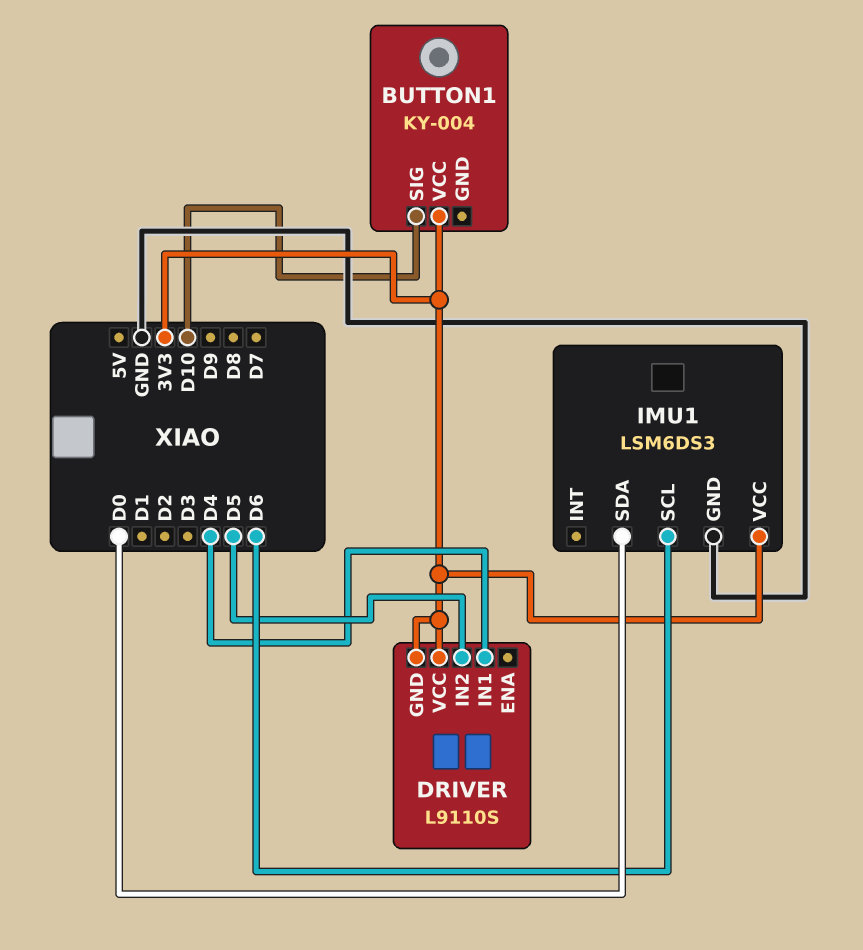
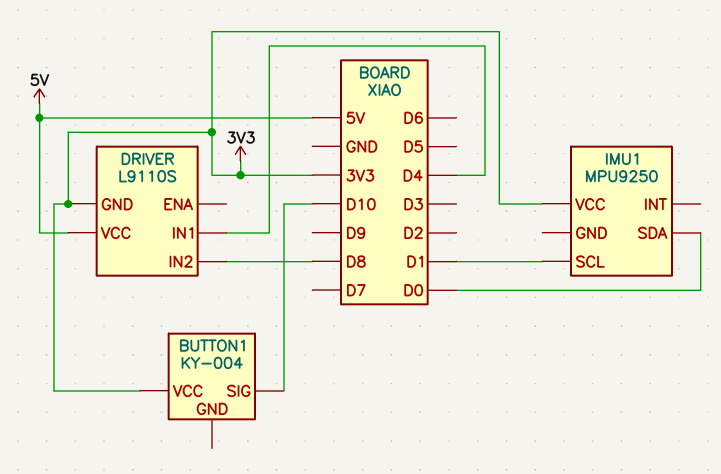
DRIVER pin IN2: D5 -> D8
DRIVER pin VCC: 3V3 -> 5V
IMU1: LSM6DS3 -> MPU9250
IMU1 pin GND: GND -> none
IMU1 pin SCL: D6 -> D1

